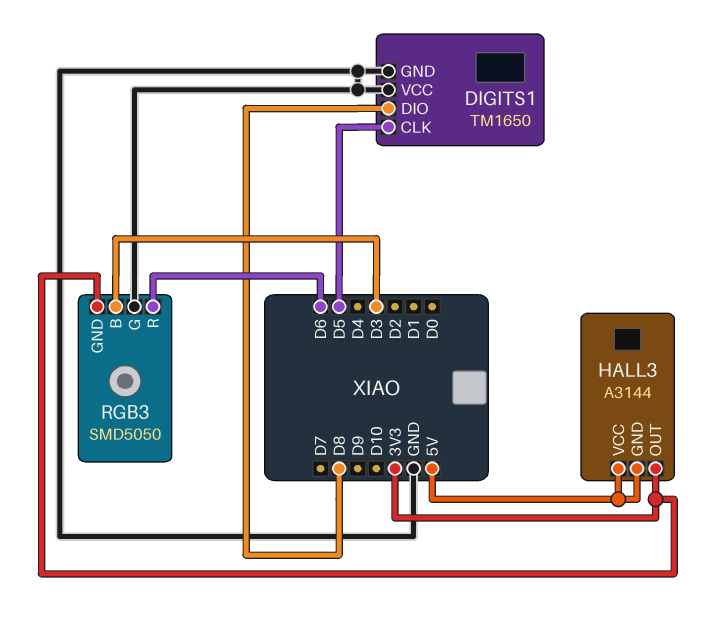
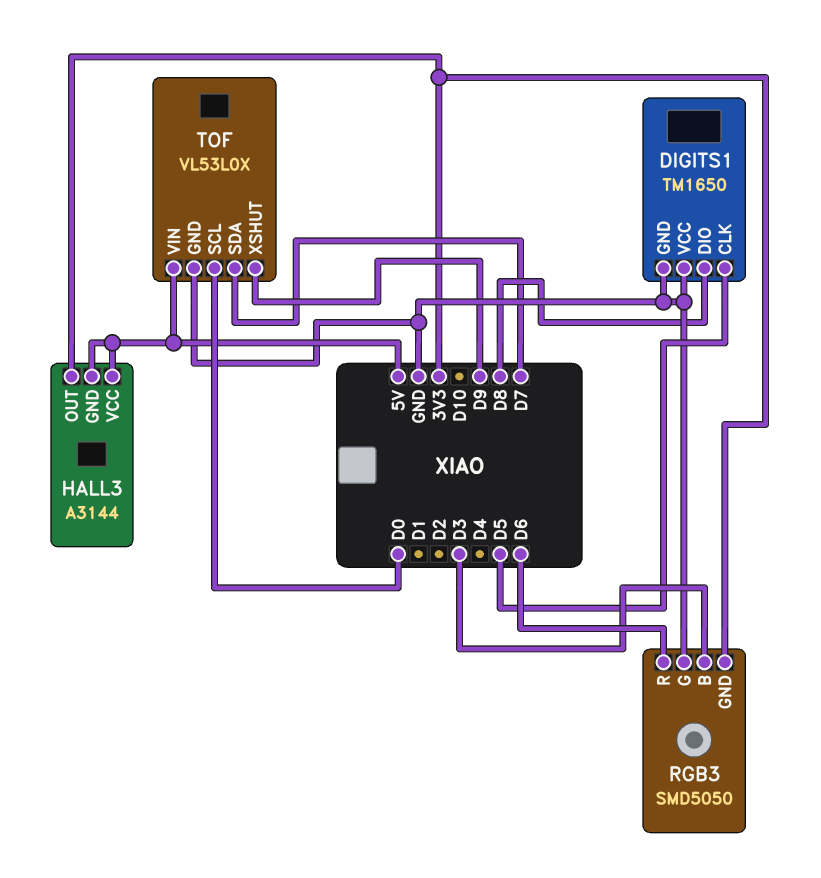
TOF: none -> VL53L0X
TOF pin GND: none -> GND
TOF pin SCL: none -> D0
TOF pin SDA: none -> D7
TOF pin VIN: none -> 5V
TOF pin XSHUT: none -> D9

